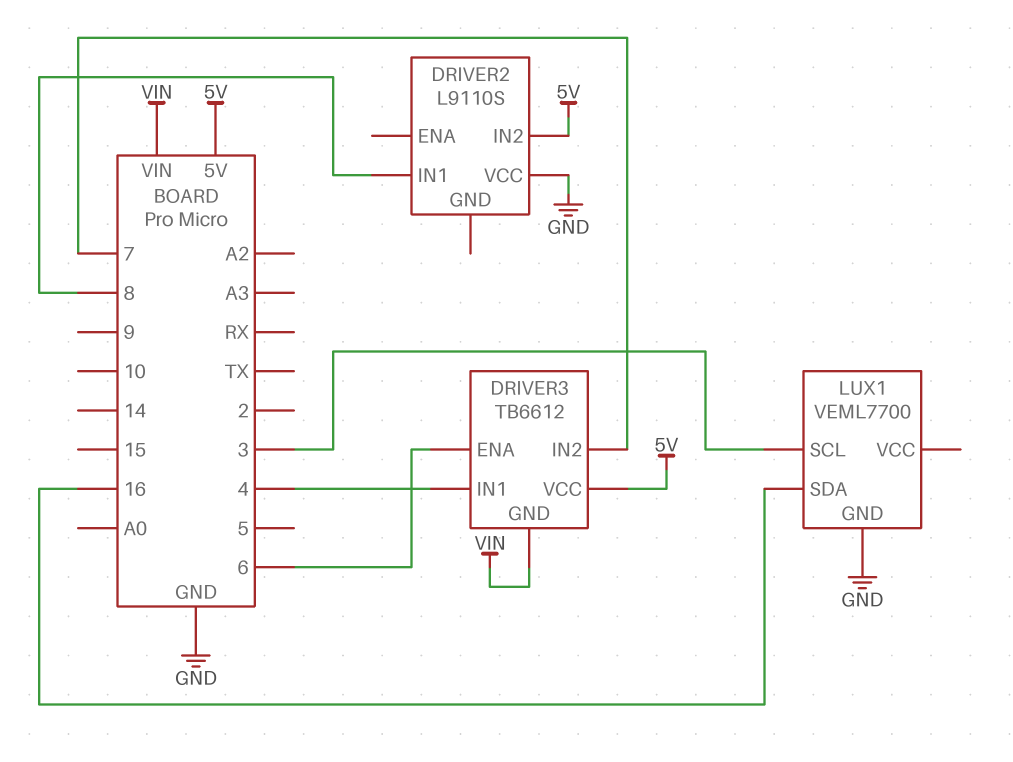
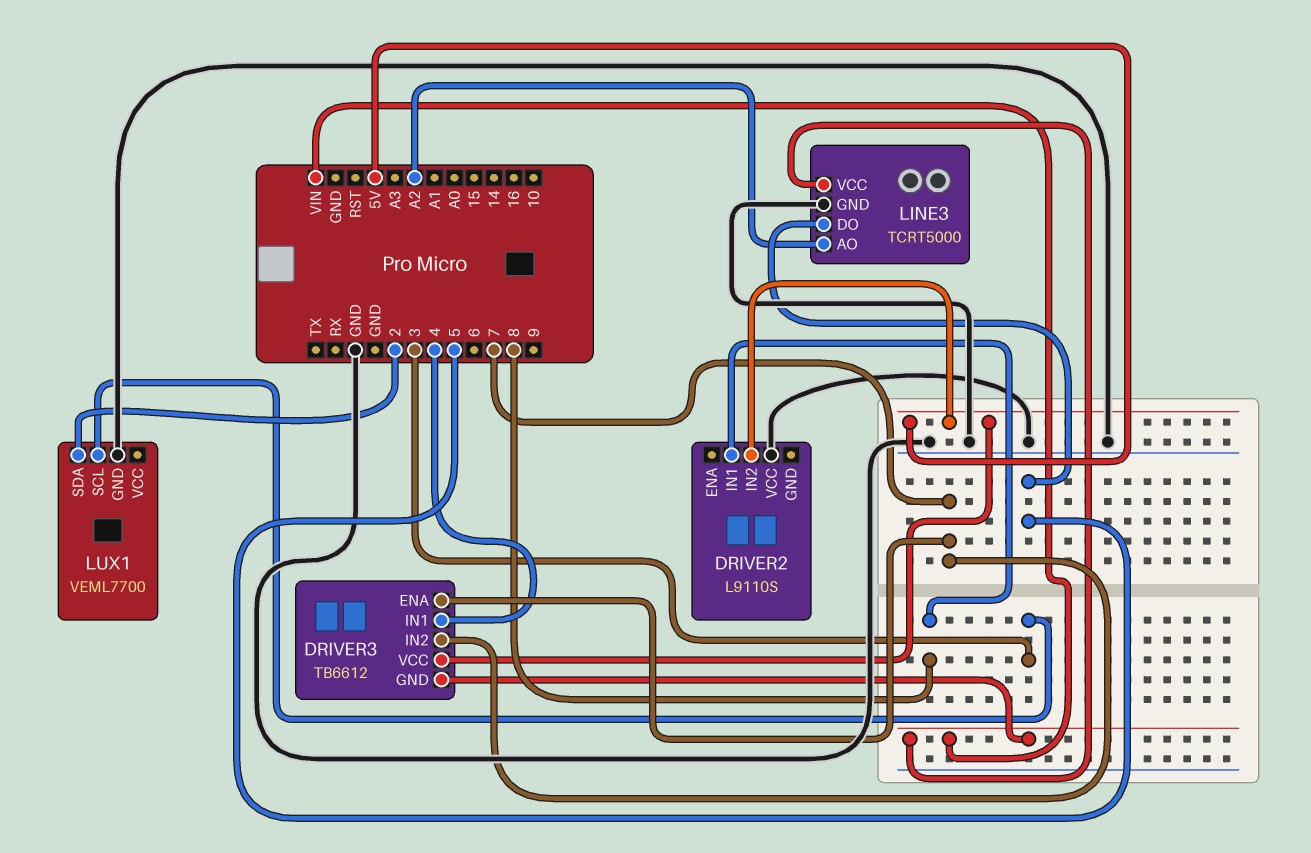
DRIVER3 pin ENA: 6 -> 7
LINE3: none -> TCRT5000
LINE3 pin AO: none -> A2
LINE3 pin DO: none -> 5
LINE3 pin GND: none -> GND
LINE3 pin VCC: none -> VIN
LUX1 pin SDA: 16 -> 2

